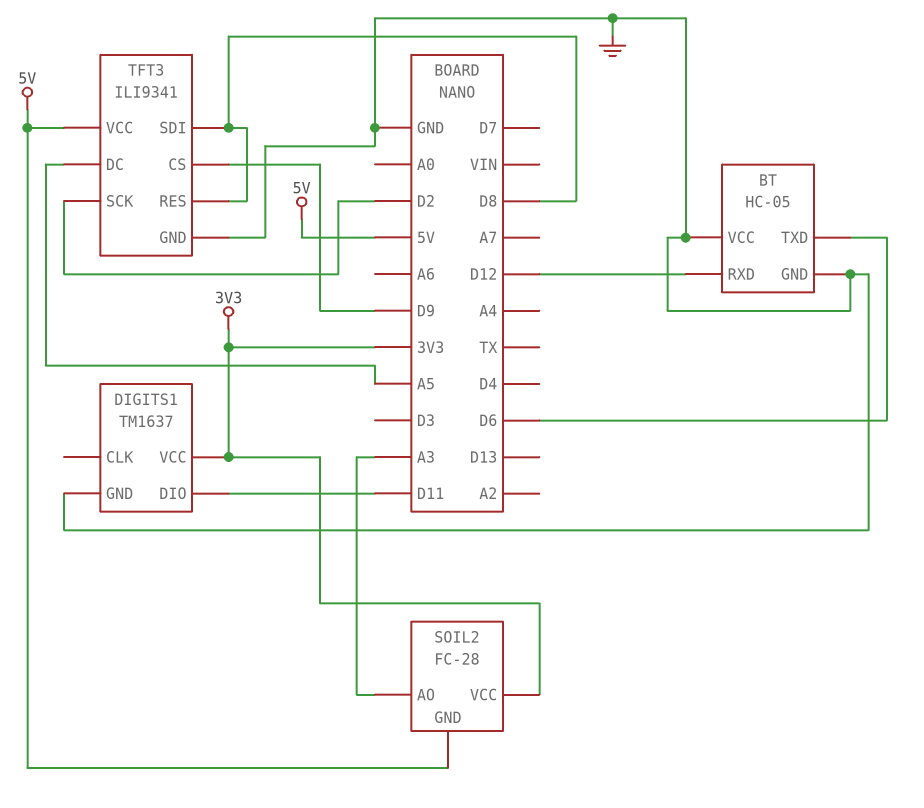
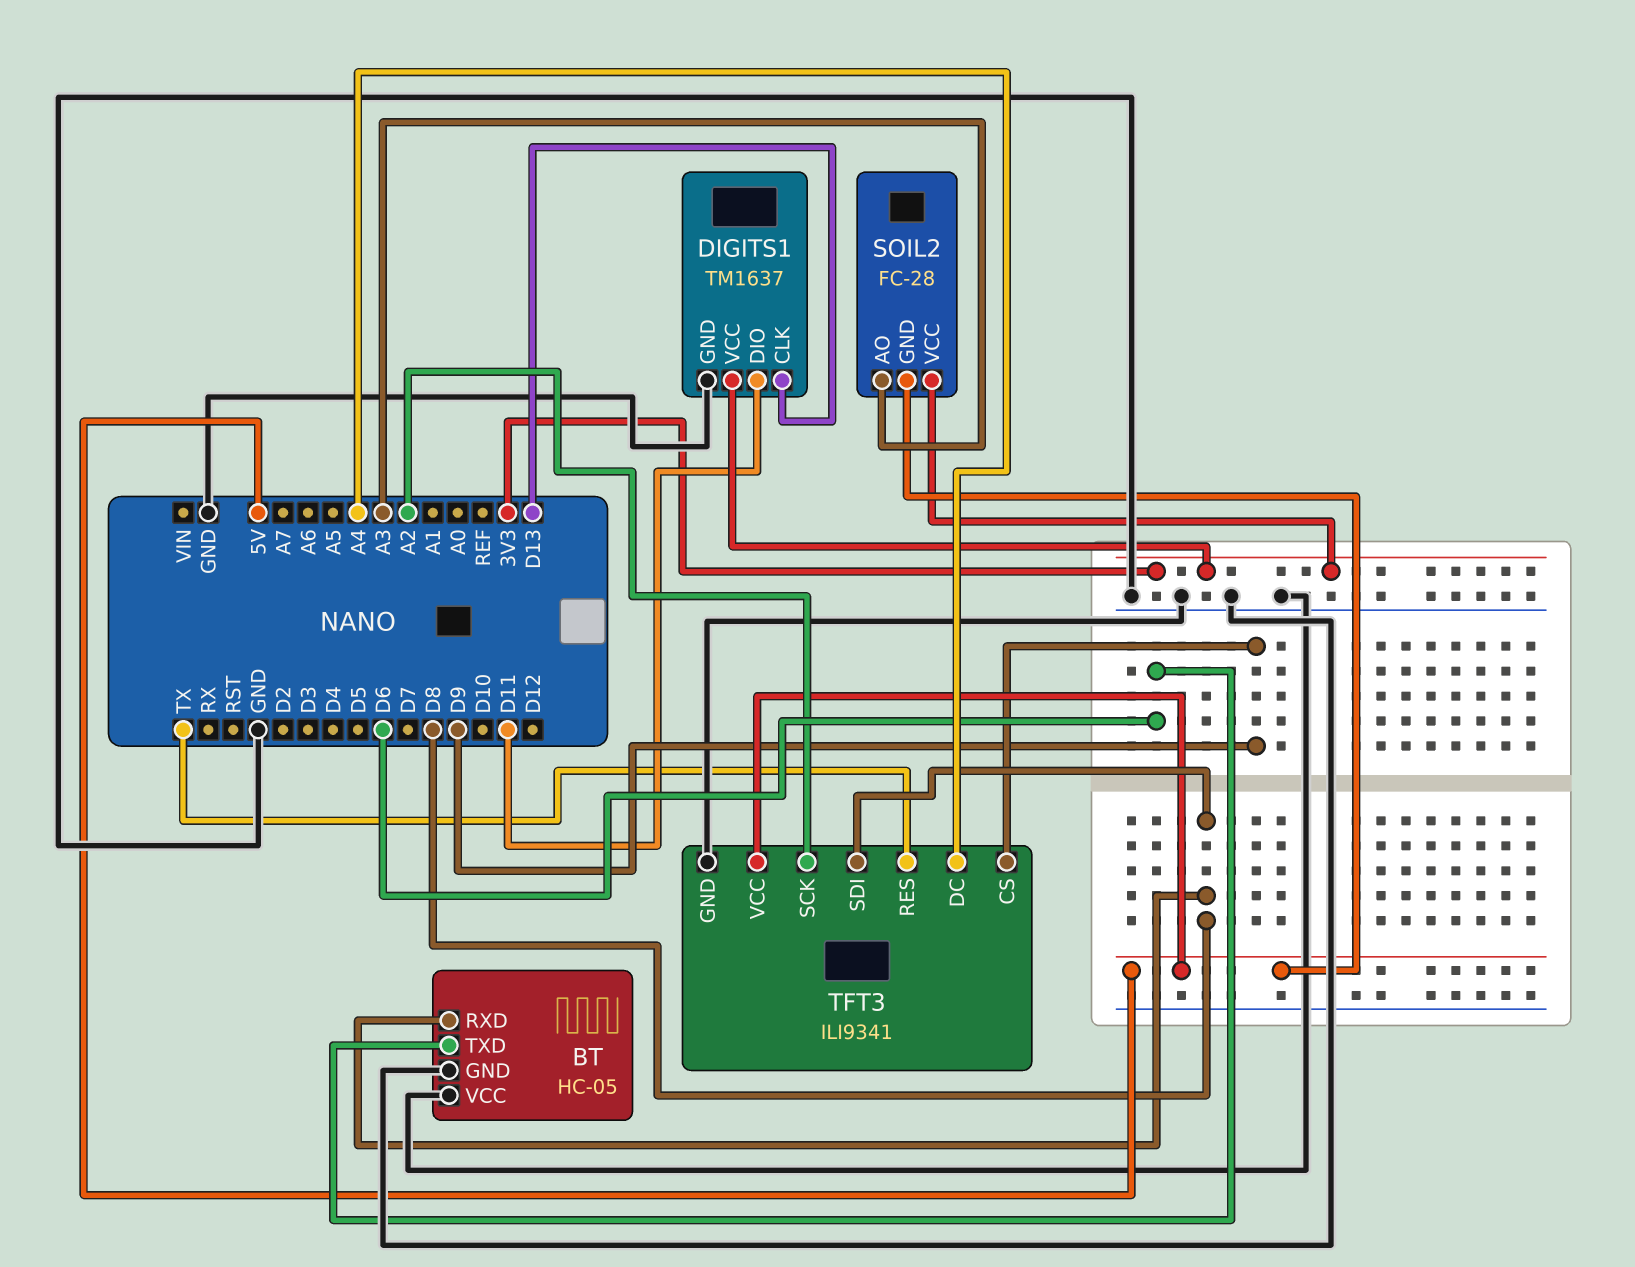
BT pin RXD: D12 -> D8
DIGITS1 pin CLK: none -> D13
TFT3 pin DC: A5 -> A4
TFT3 pin RES: D8 -> TX
TFT3 pin SCK: D2 -> A2

